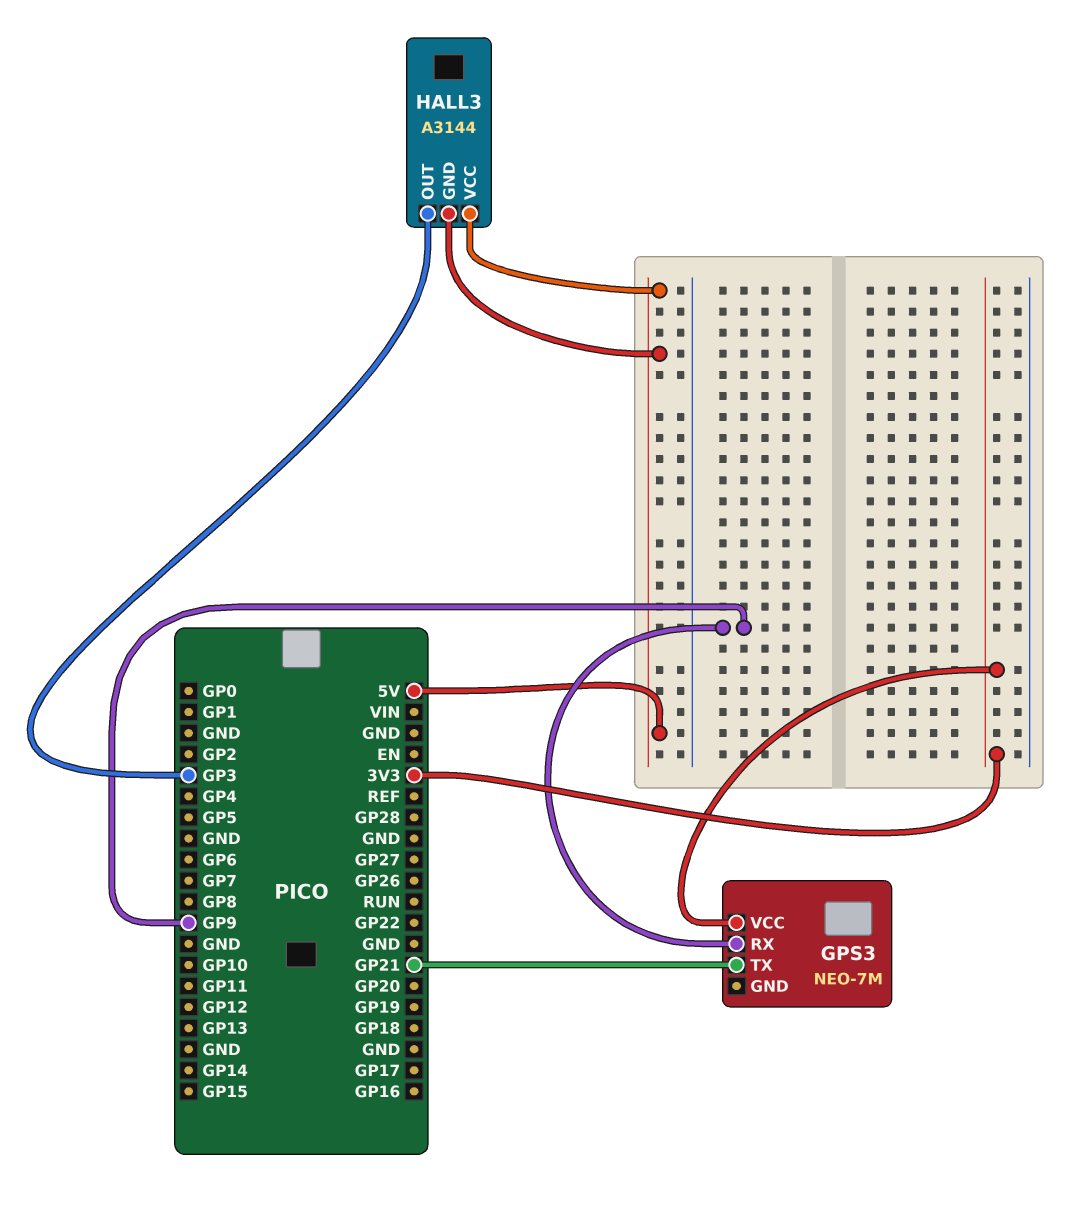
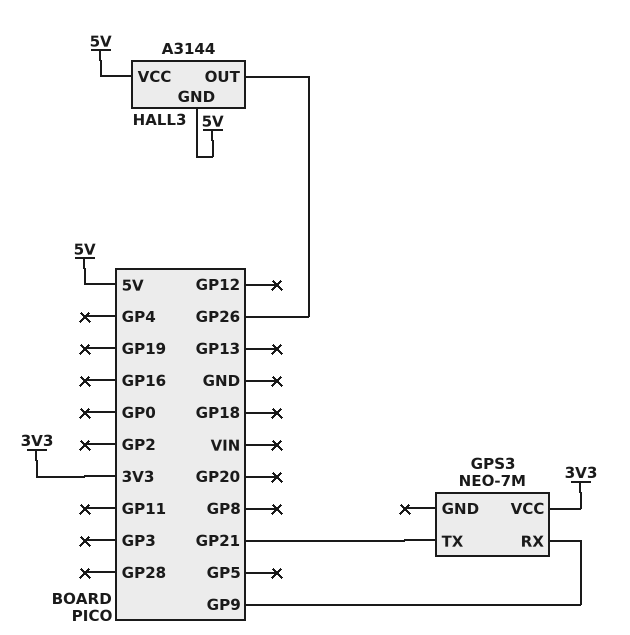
HALL3 pin OUT: GP3 -> GP26

